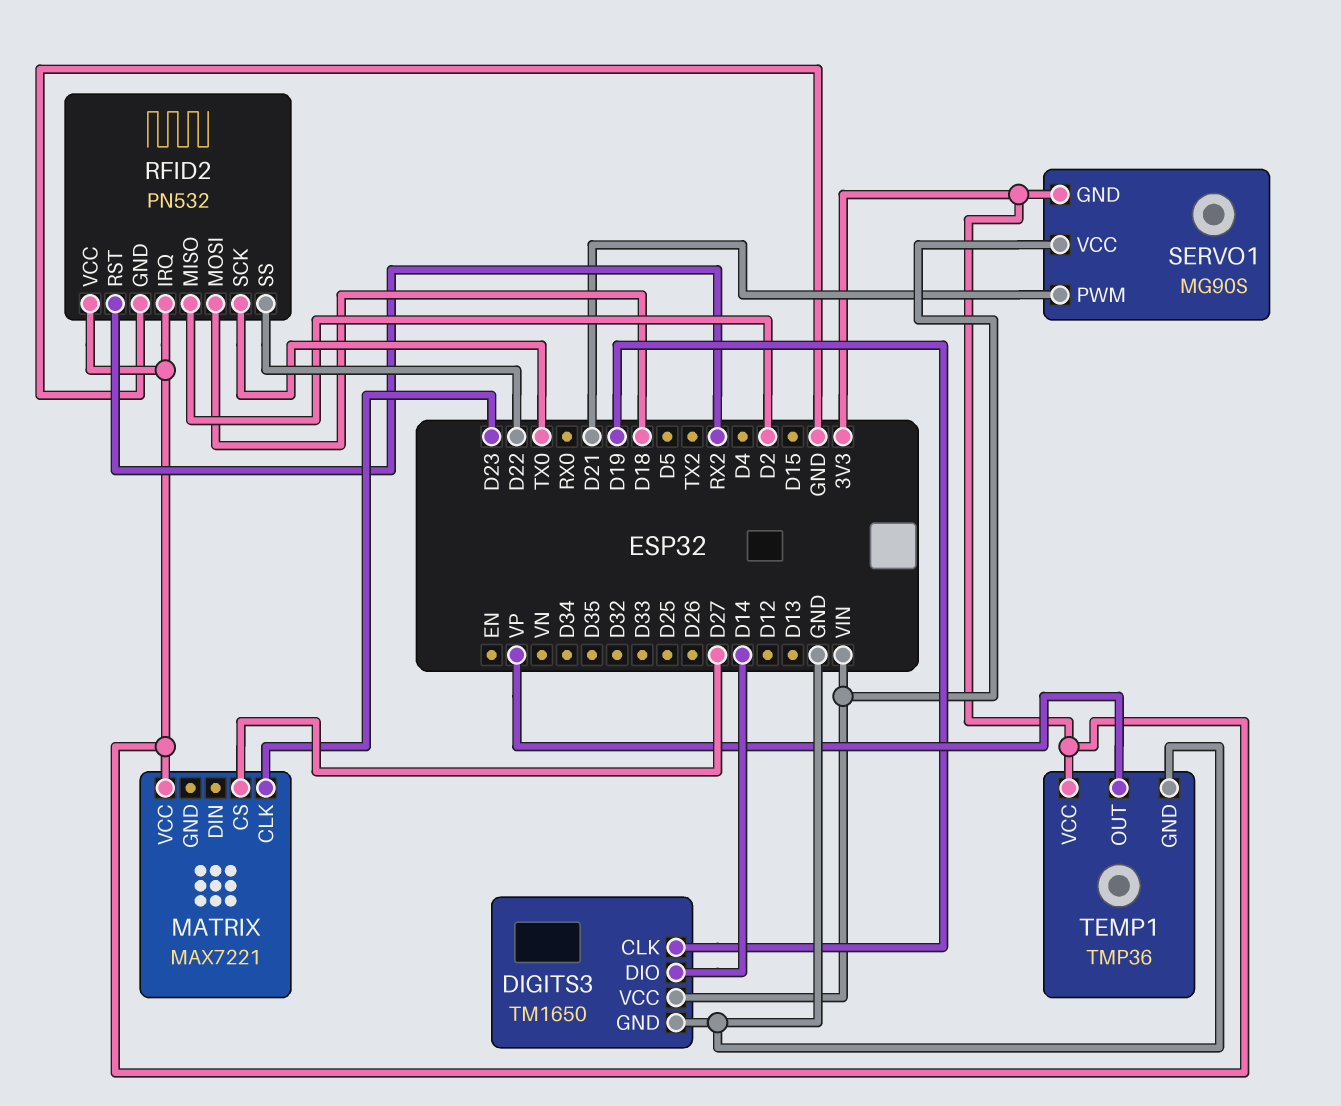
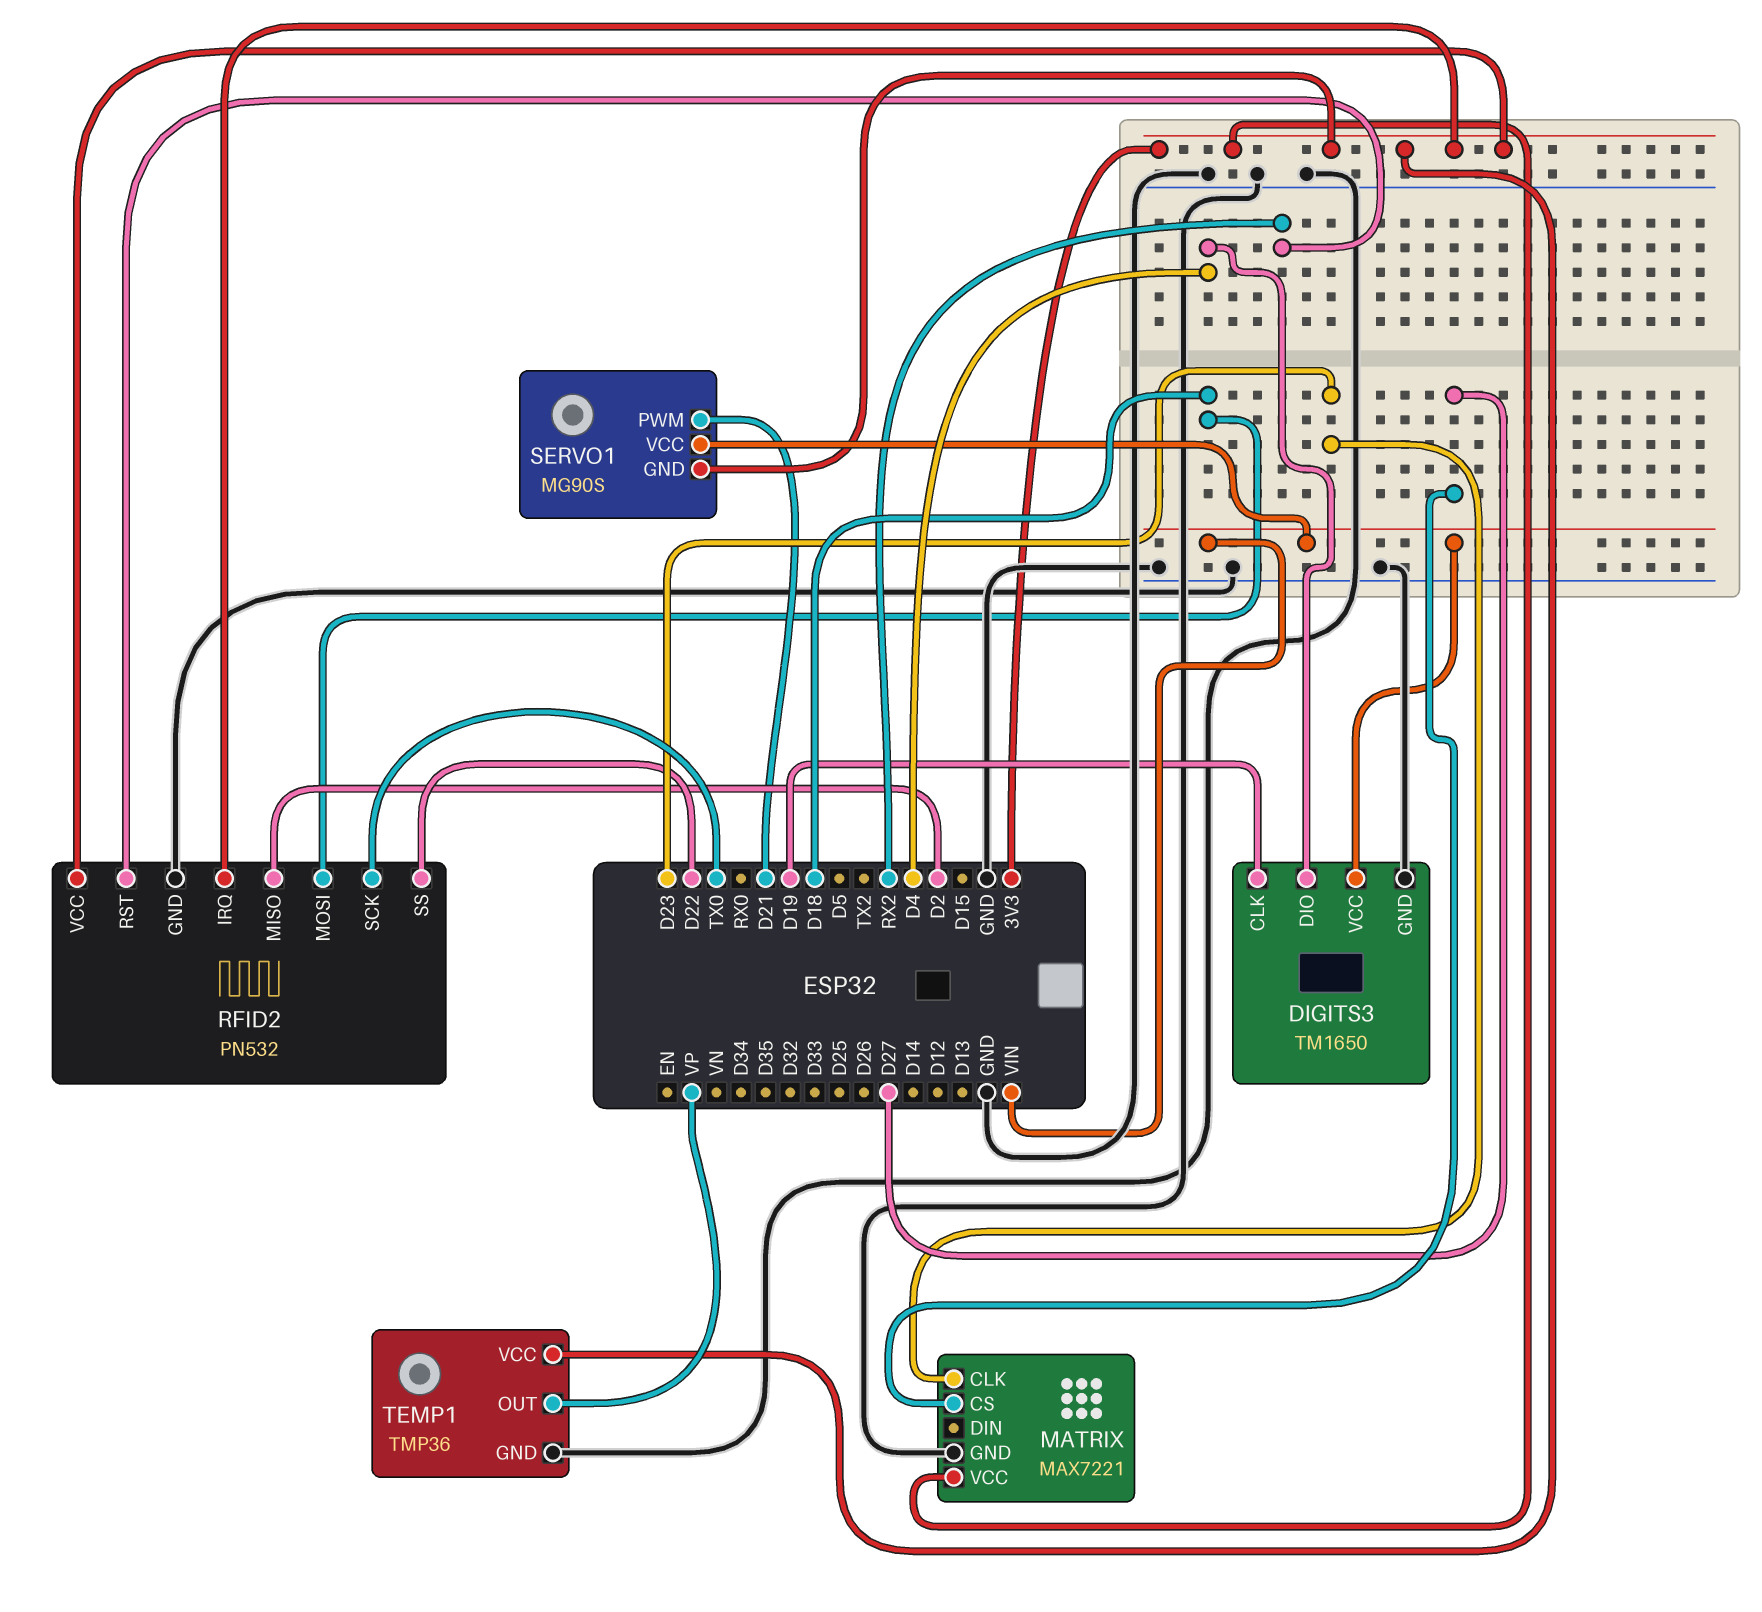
DIGITS3 pin DIO: D14 -> D4
MATRIX pin GND: none -> GND

